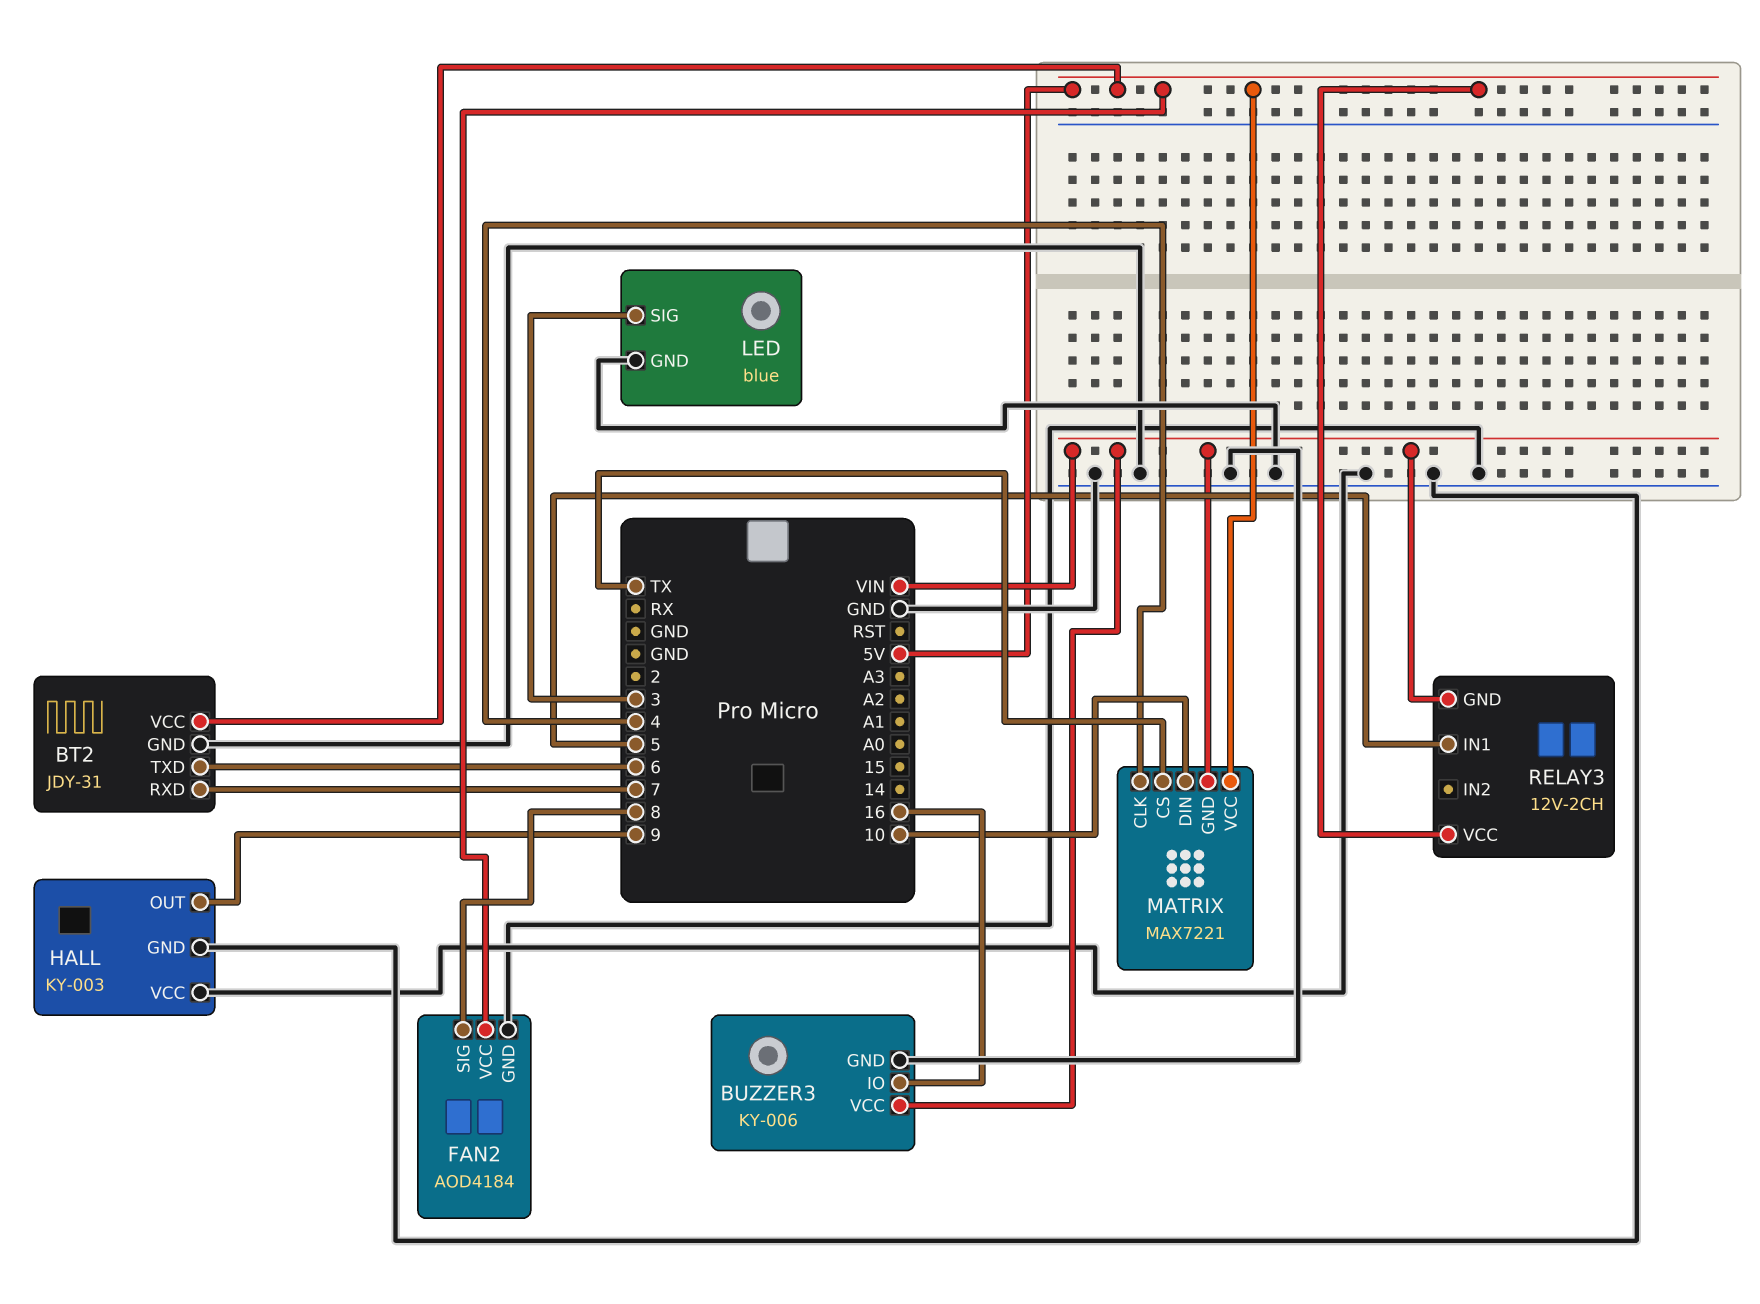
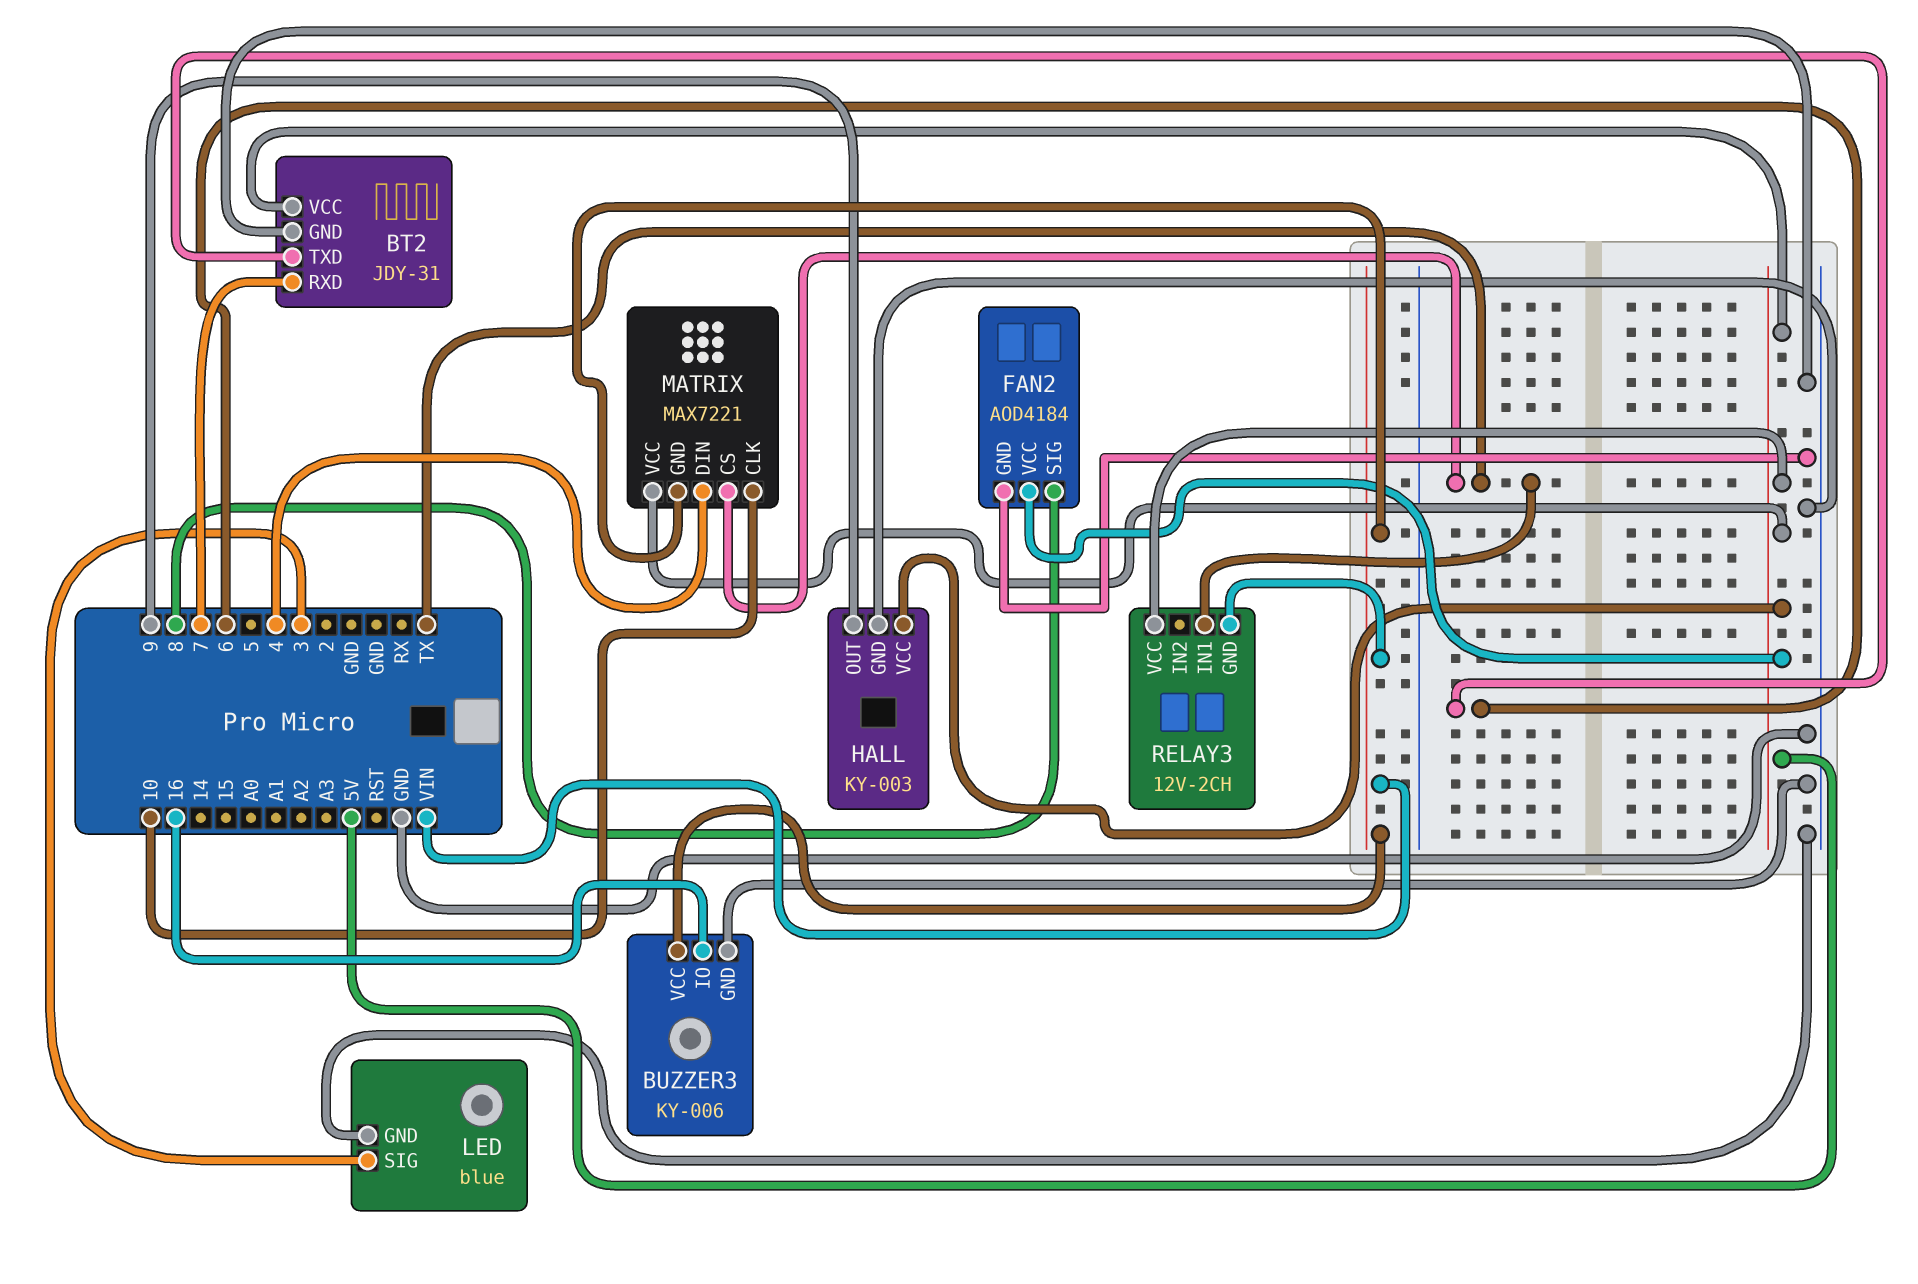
HALL pin VCC: GND -> 5V
MATRIX pin CLK: 4 -> 10
MATRIX pin DIN: 10 -> 4
RELAY3 pin IN1: 5 -> TX

